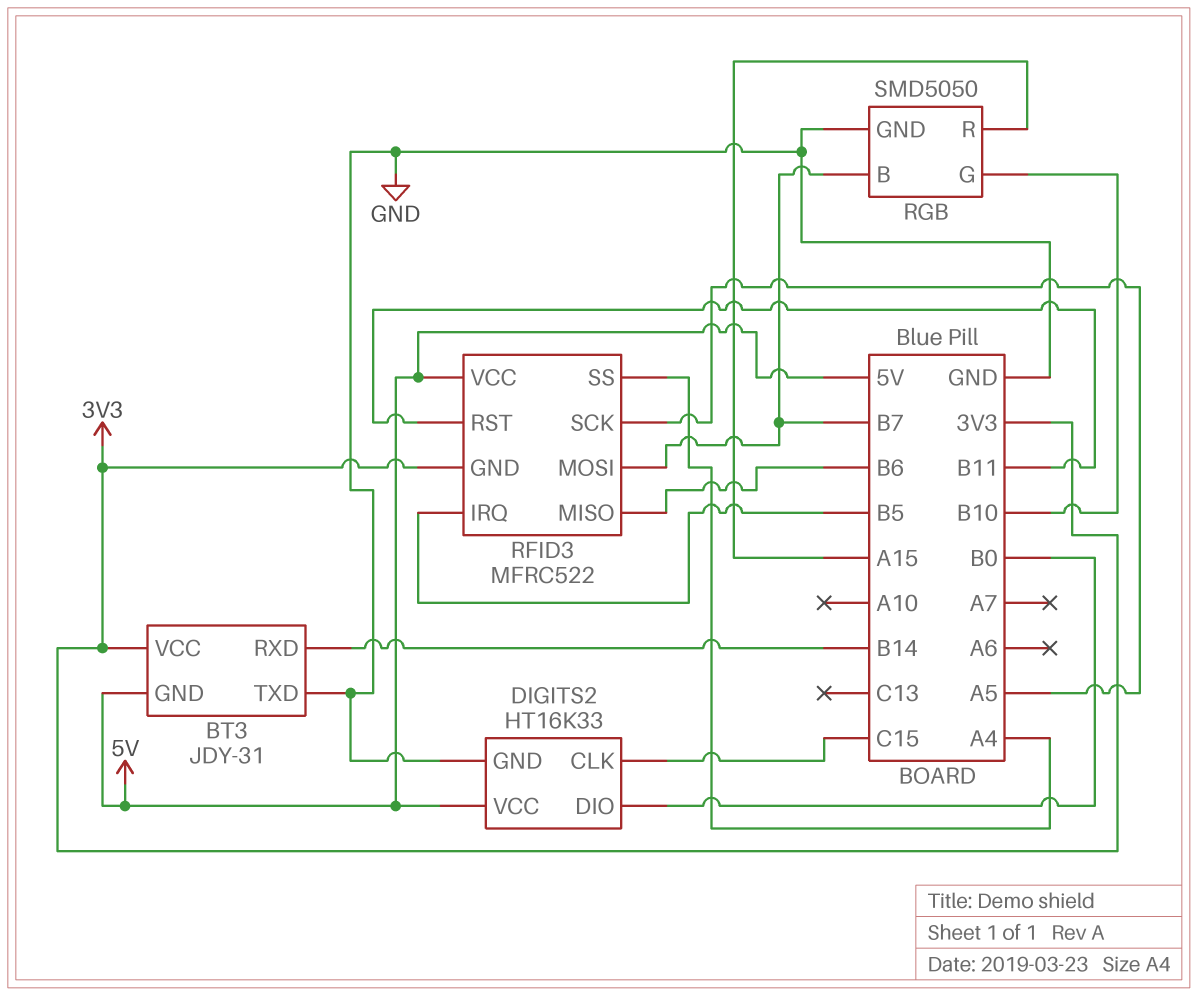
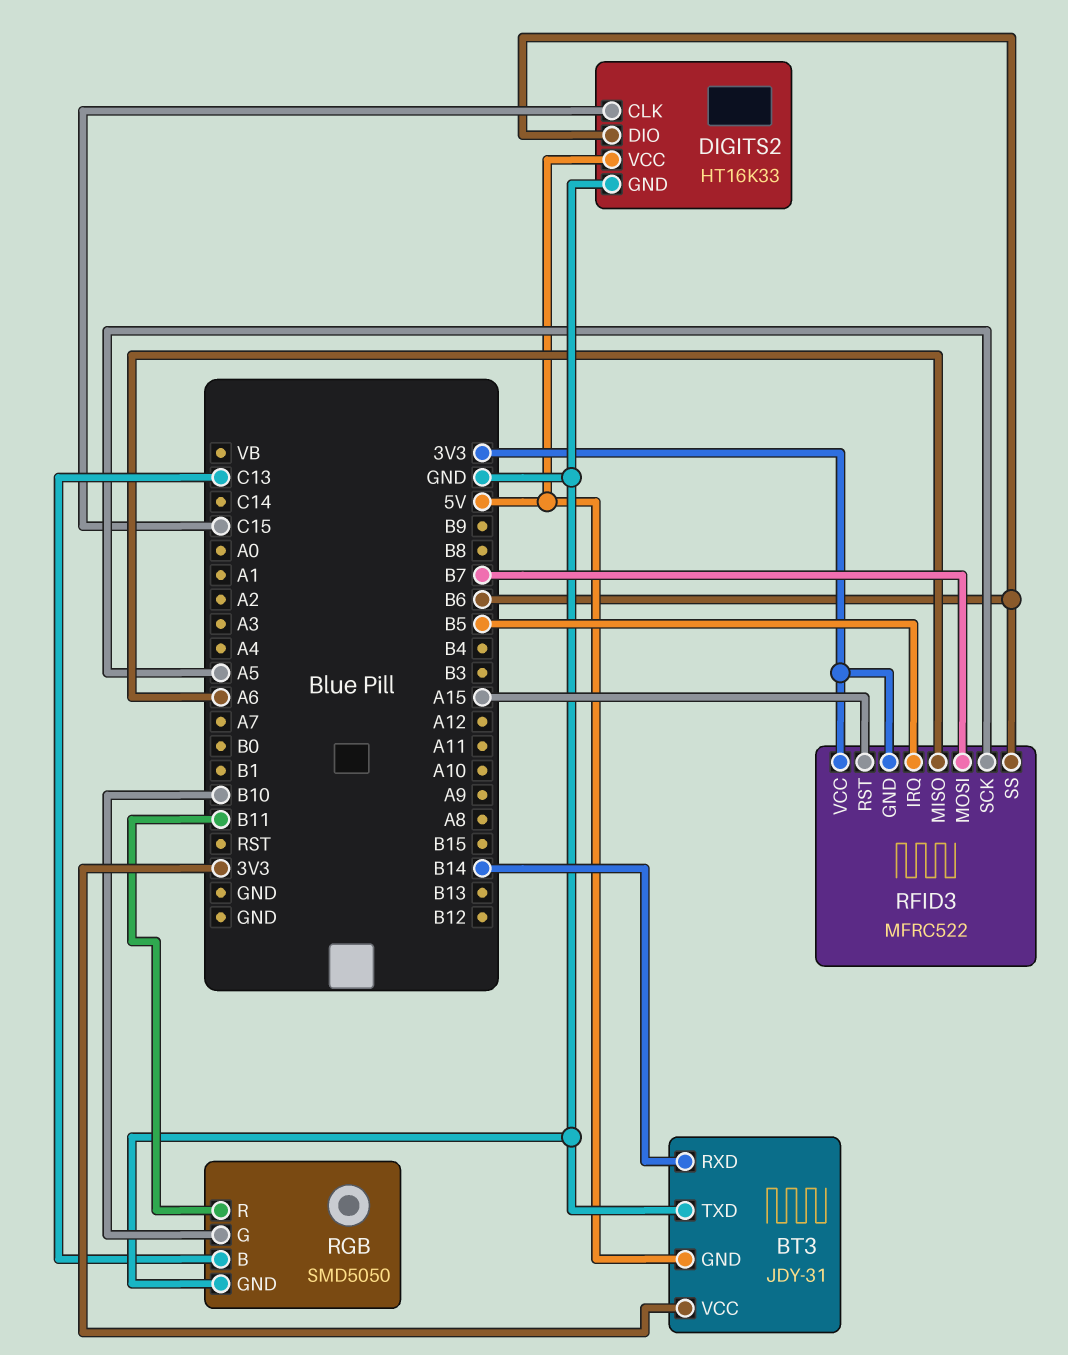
DIGITS2 pin DIO: B0 -> B6
RFID3 pin MISO: B6 -> A6
RFID3 pin RST: B11 -> A15
RFID3 pin SS: A4 -> B6
RFID3 pin VCC: 5V -> 3V3
RGB pin B: B7 -> C13
RGB pin R: A15 -> B11

